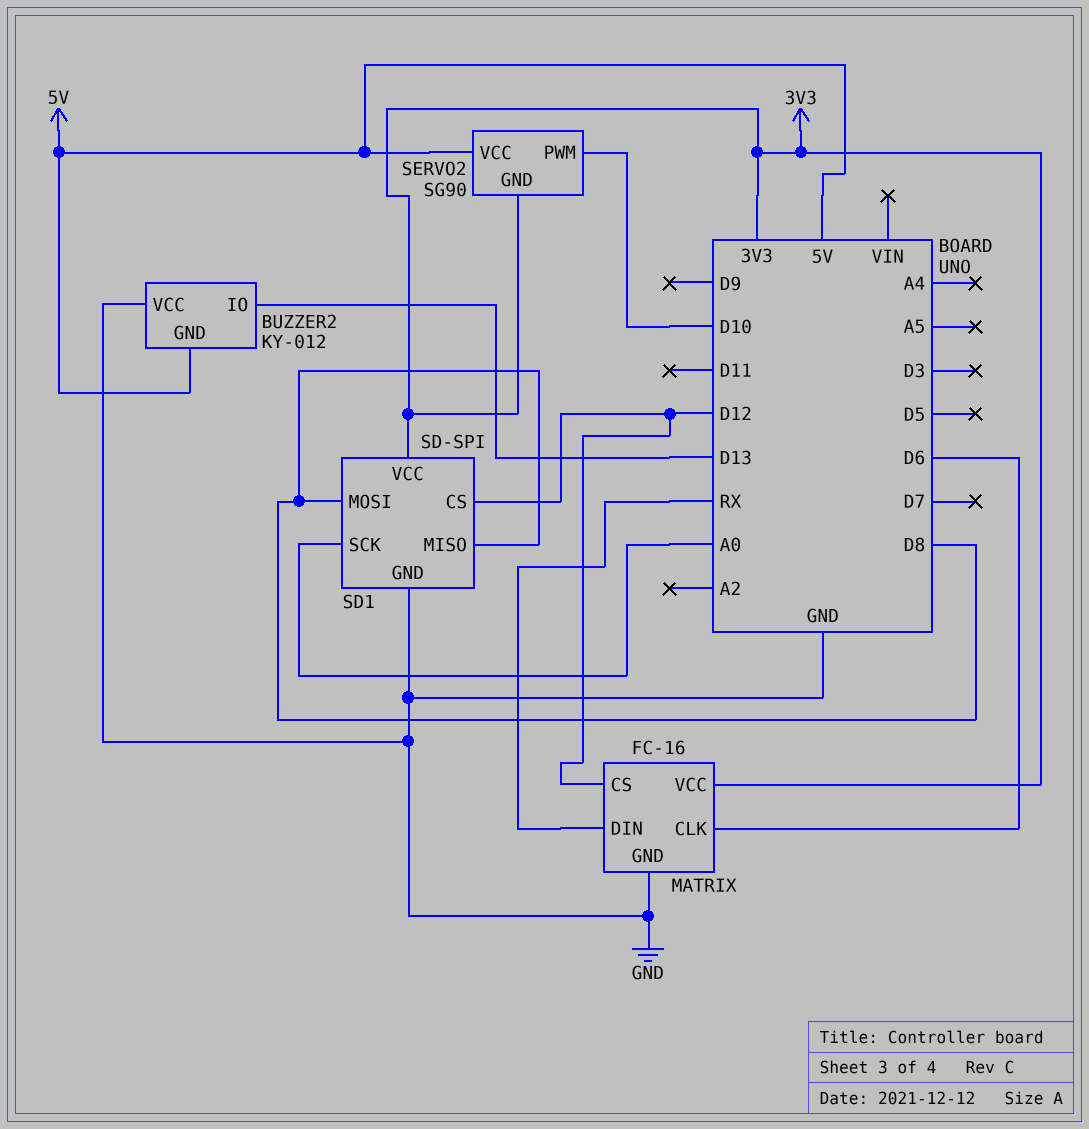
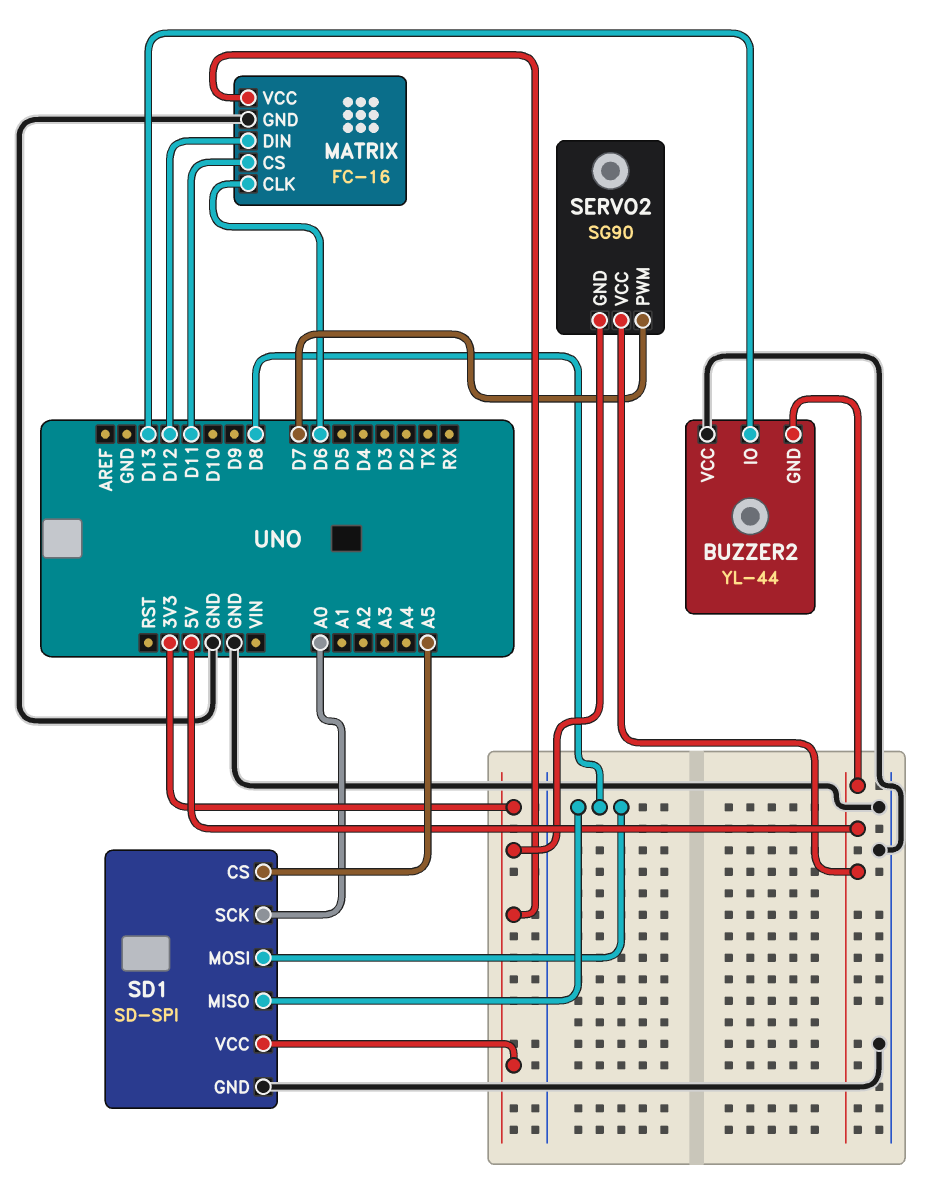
BUZZER2: KY-012 -> YL-44
MATRIX pin CS: D12 -> D11
MATRIX pin DIN: RX -> D12
SD1 pin CS: D12 -> A5
SERVO2 pin PWM: D10 -> D7

